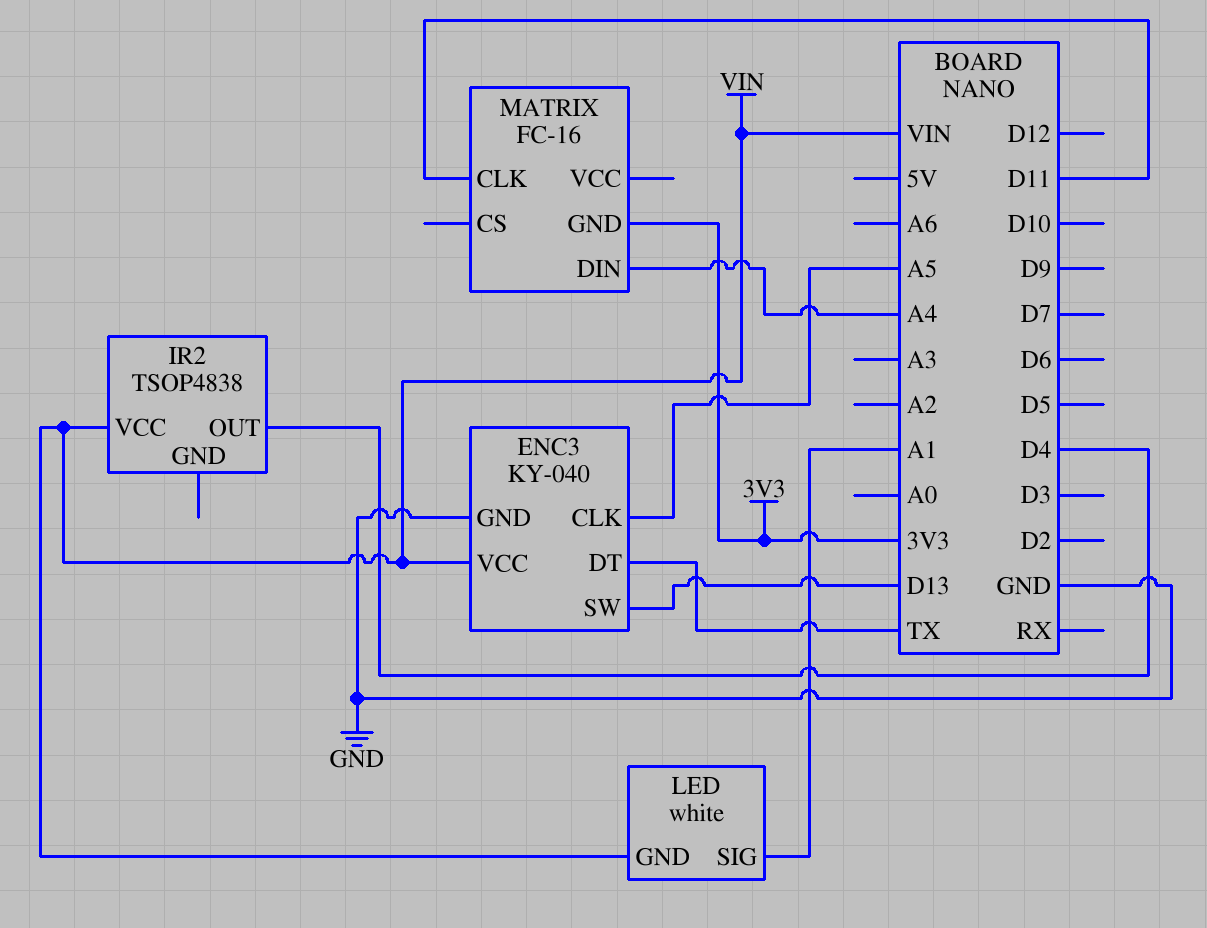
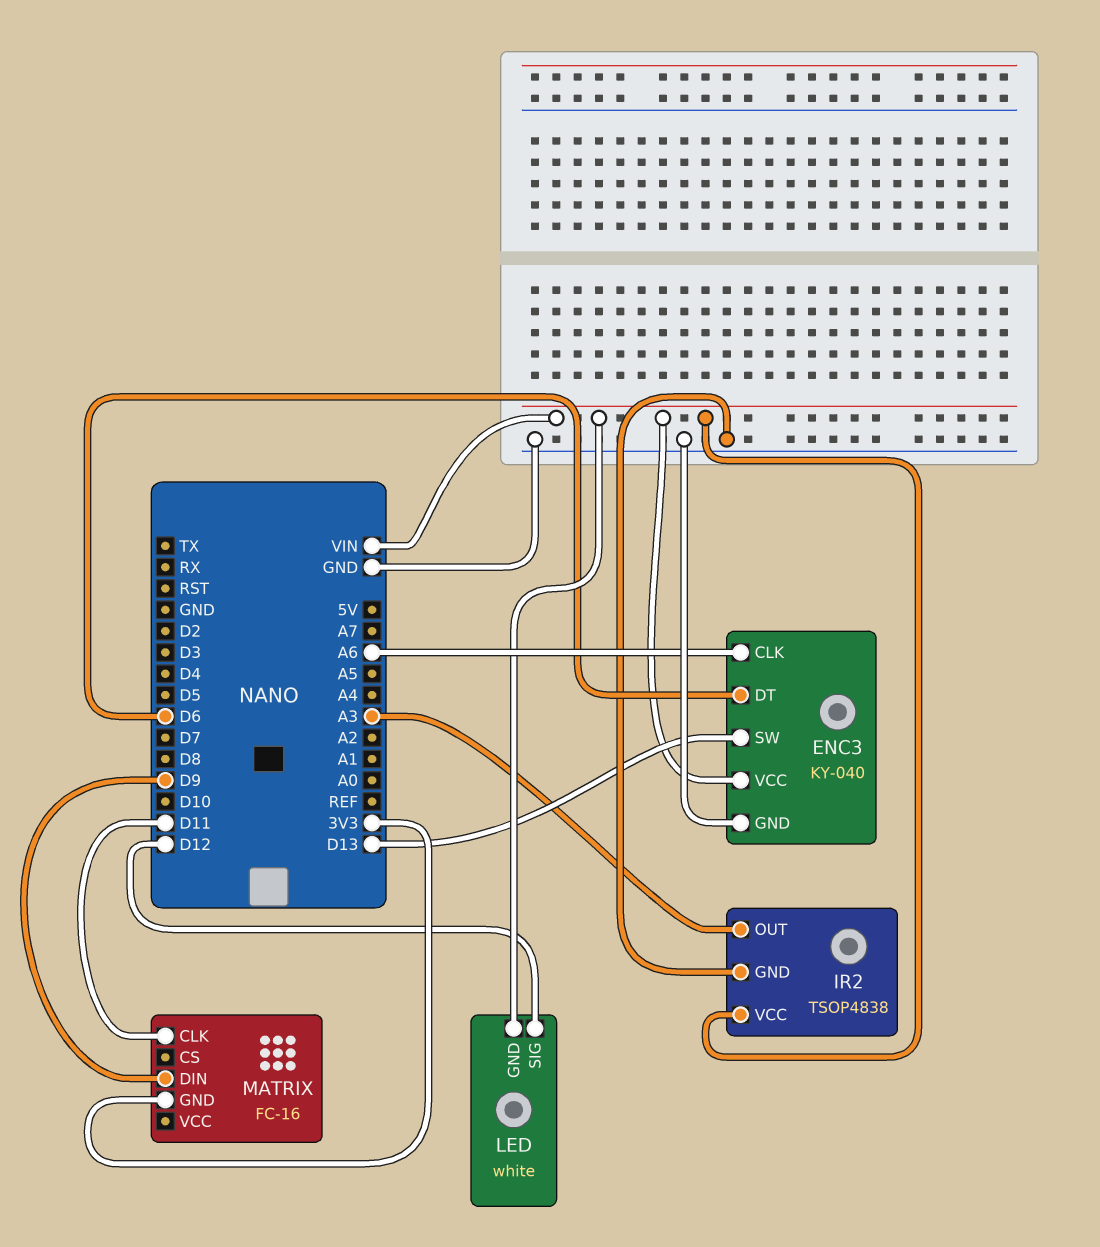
ENC3 pin CLK: A5 -> A6
ENC3 pin DT: TX -> D6
IR2 pin GND: none -> GND
IR2 pin OUT: D4 -> A3
LED pin SIG: A1 -> D12
MATRIX pin DIN: A4 -> D9

